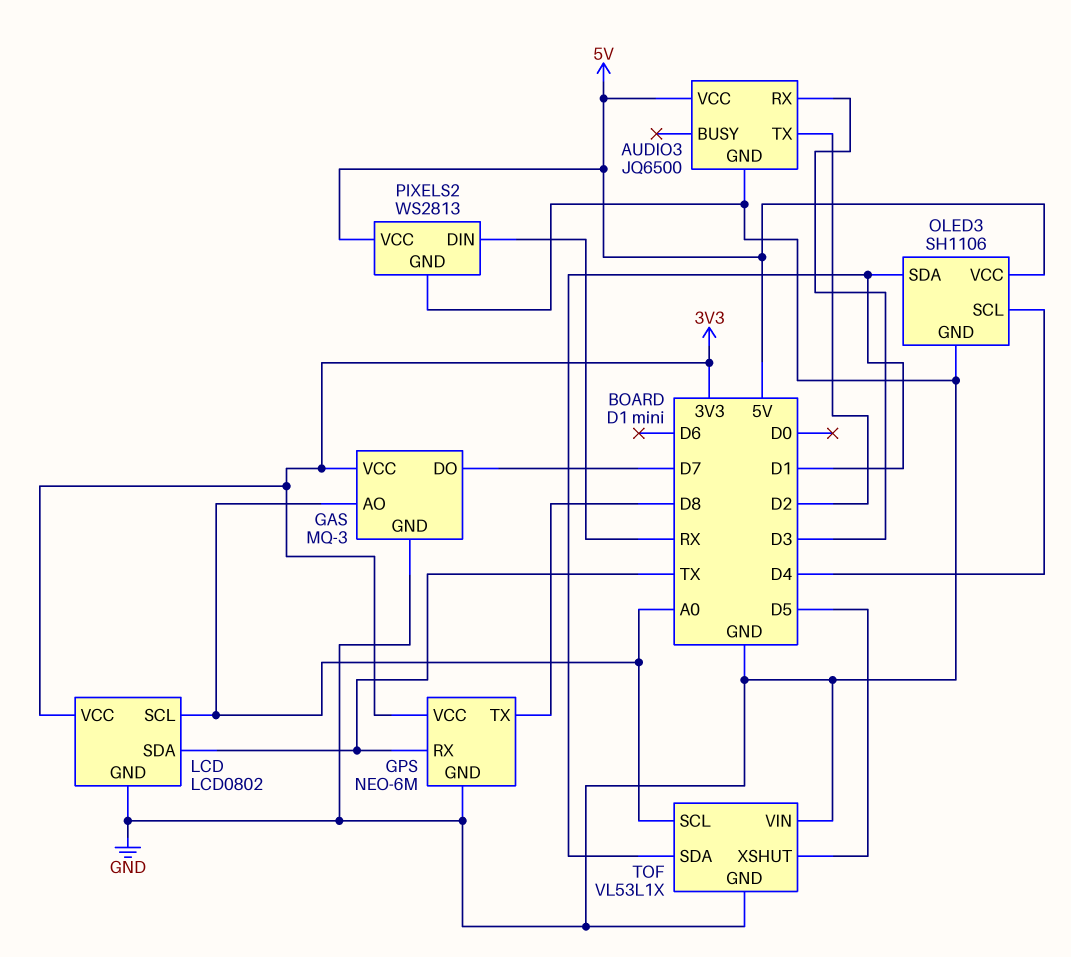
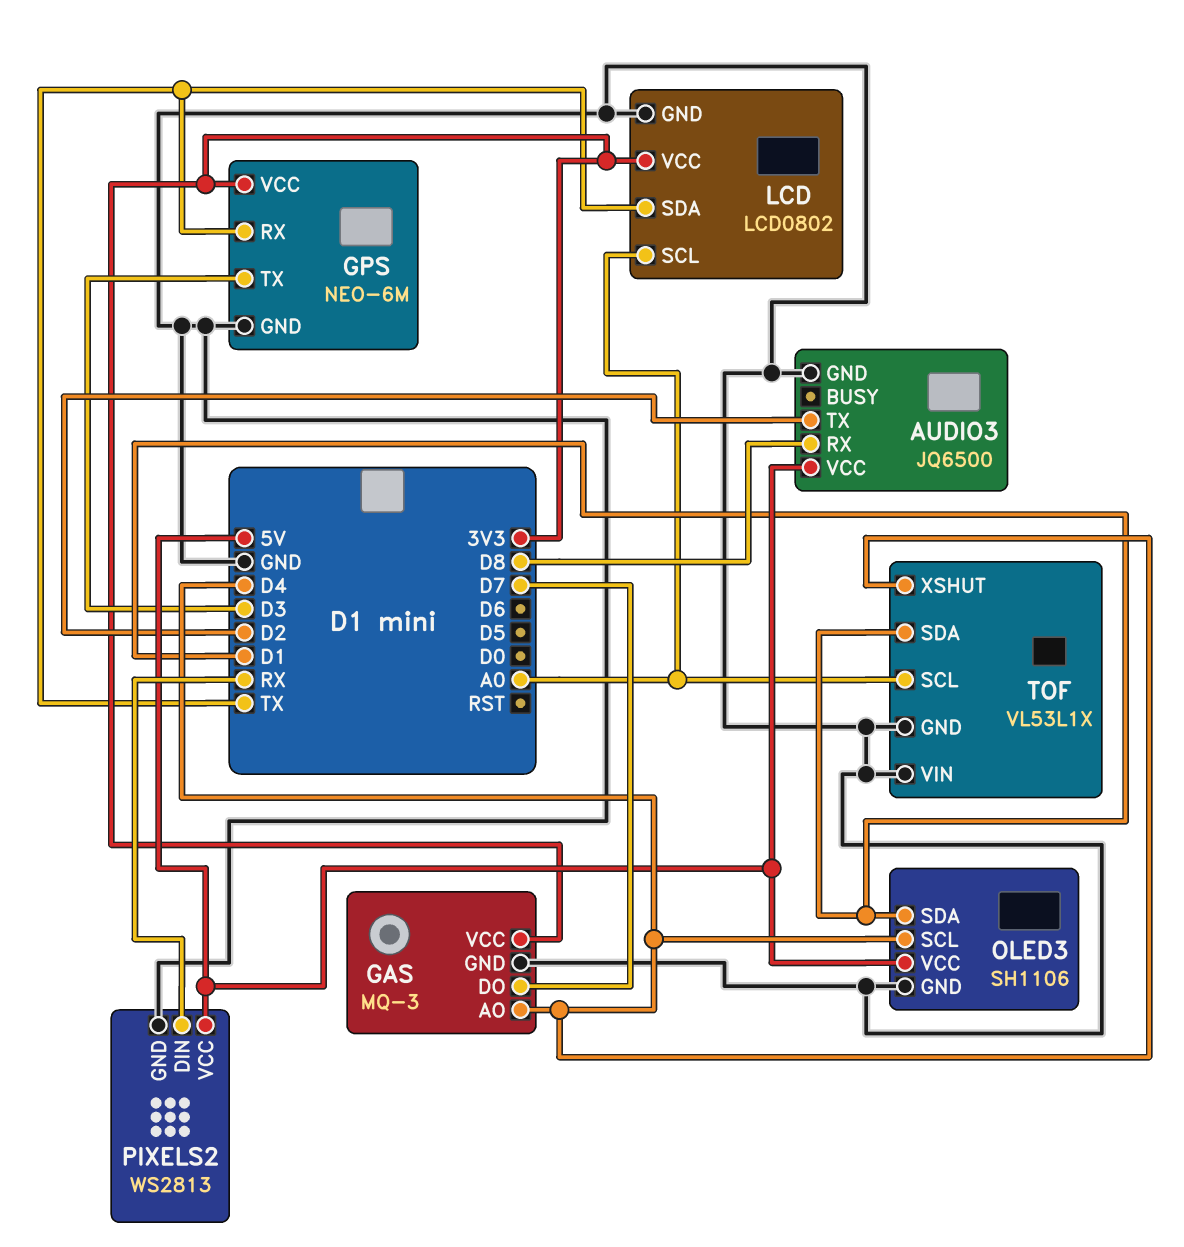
AUDIO3 pin RX: D3 -> D8
GAS pin AO: A0 -> D4
GPS pin TX: D8 -> D3
TOF pin XSHUT: D5 -> D4

